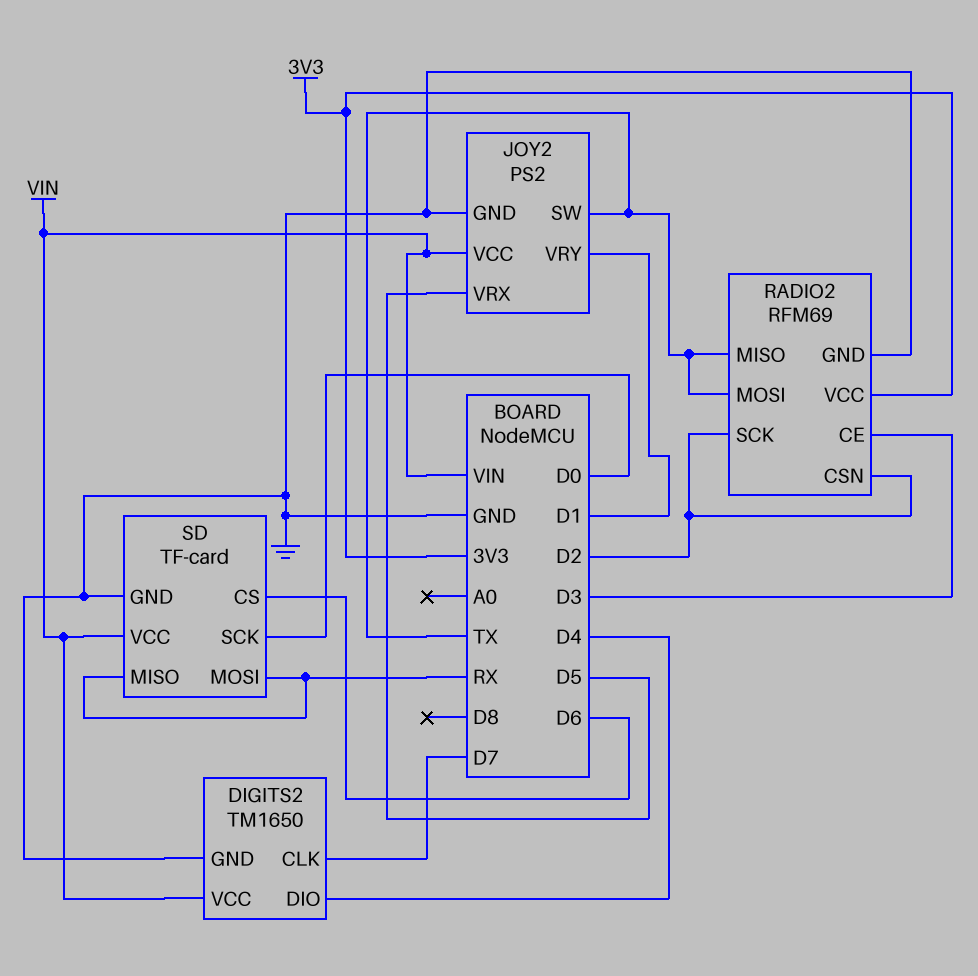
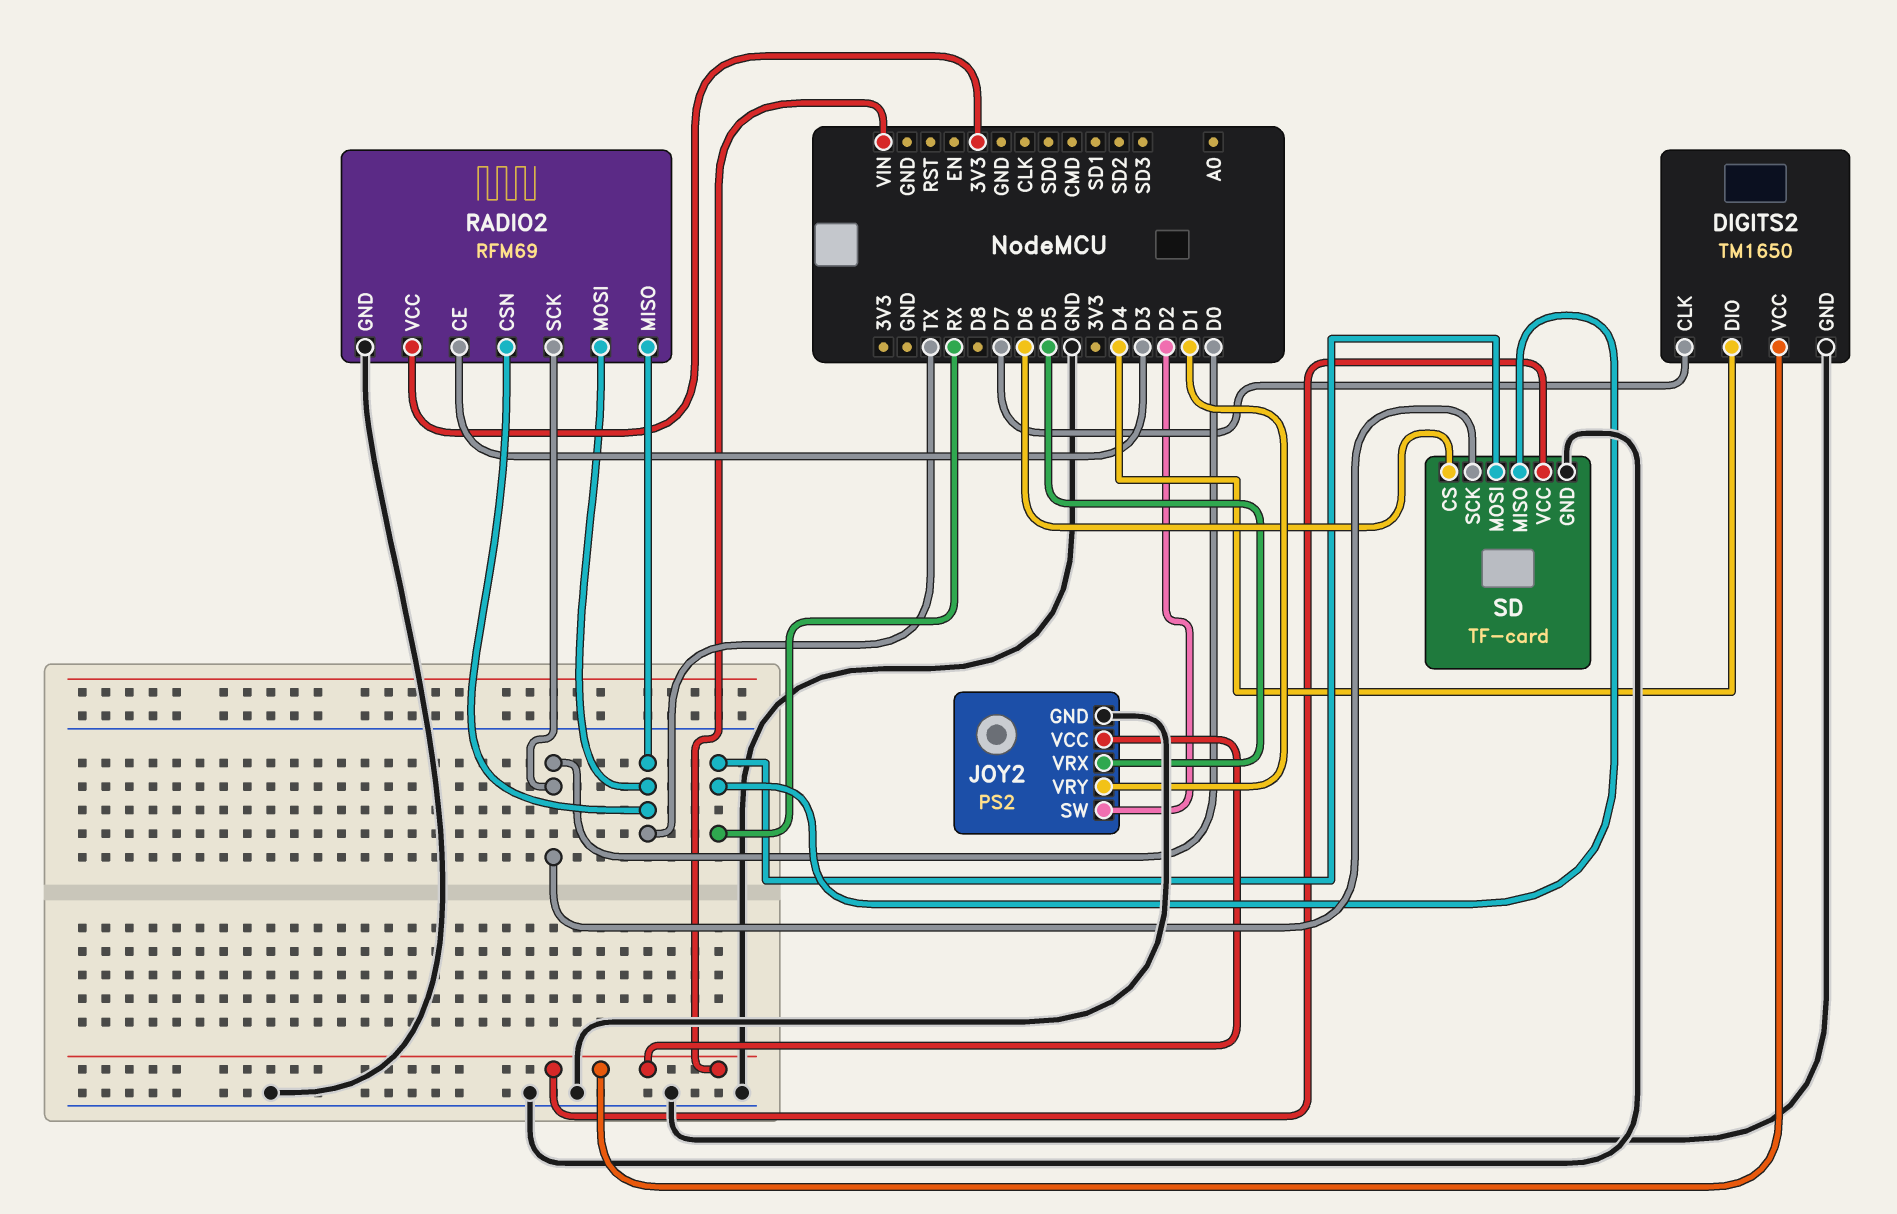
JOY2 pin SW: TX -> D2
RADIO2 pin CSN: D2 -> TX
RADIO2 pin SCK: D2 -> D0

